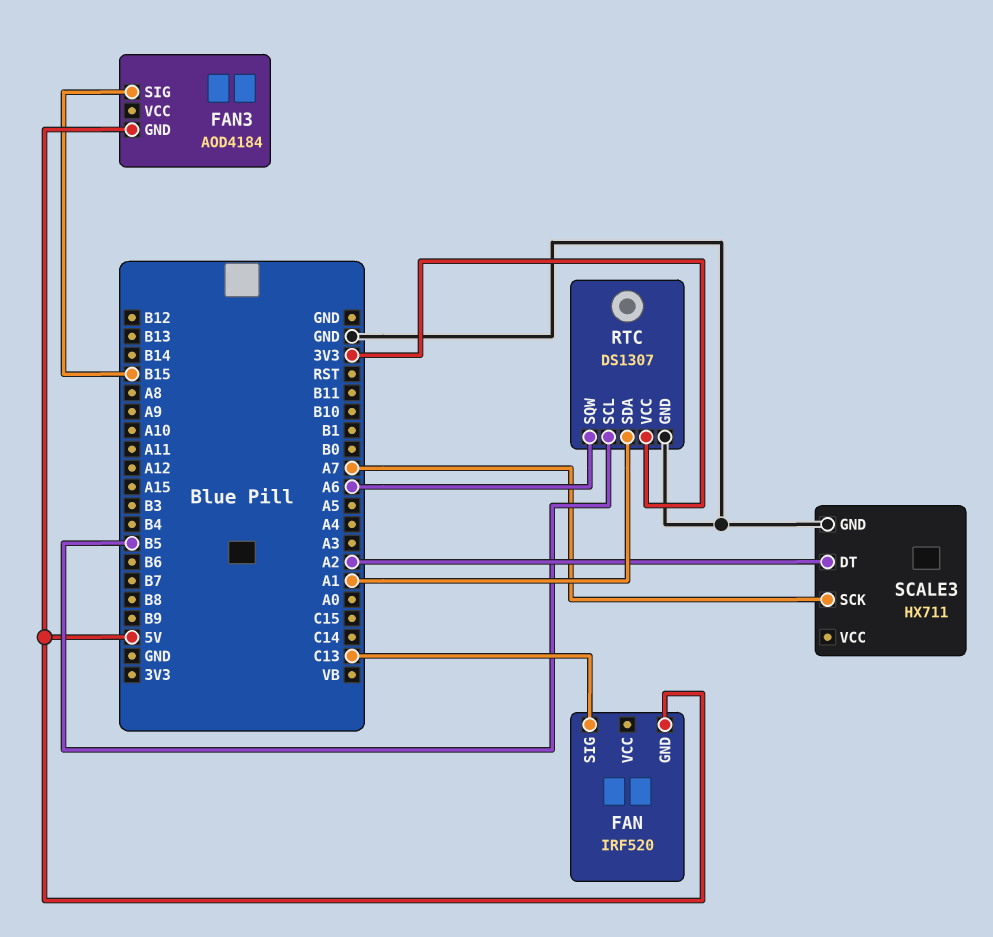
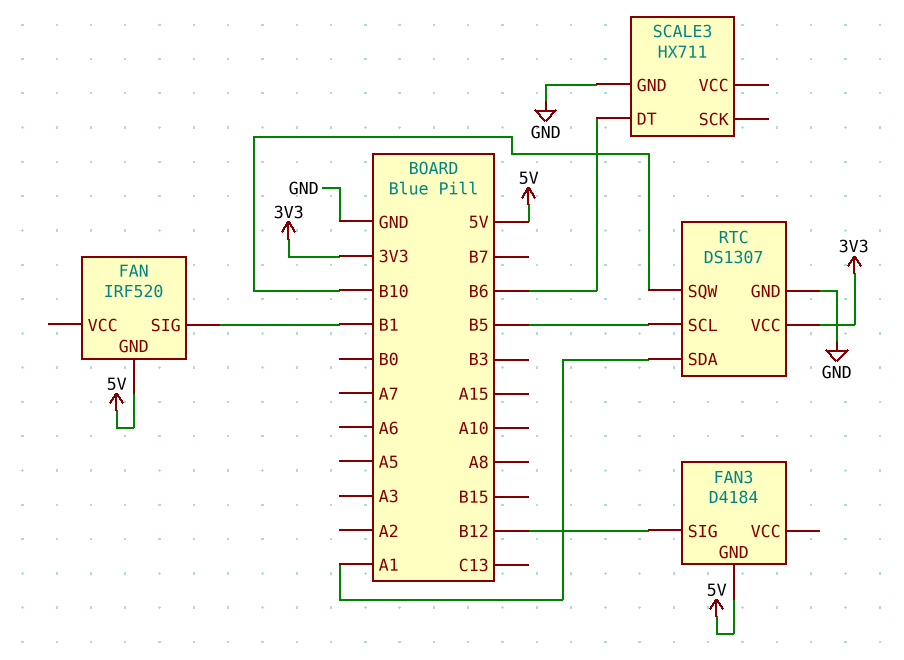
FAN pin SIG: C13 -> B1
FAN3: AOD4184 -> D4184
FAN3 pin SIG: B15 -> B12
RTC pin SQW: A6 -> B10
SCALE3 pin DT: A2 -> B6
SCALE3 pin SCK: A7 -> none

